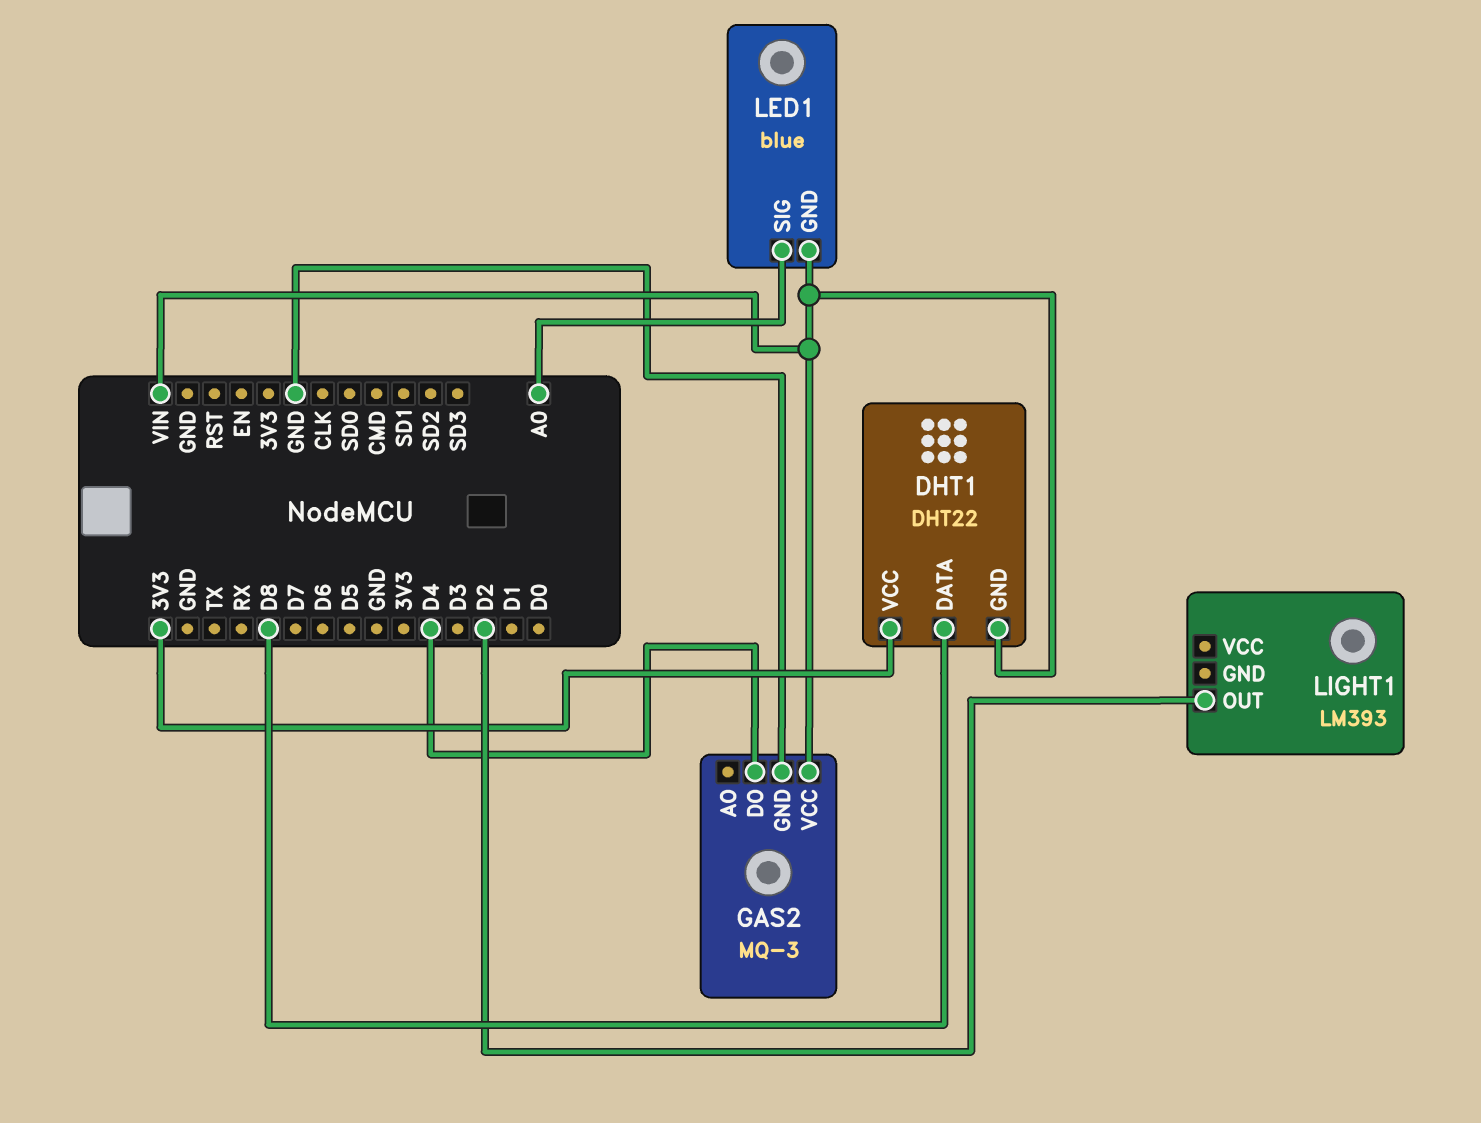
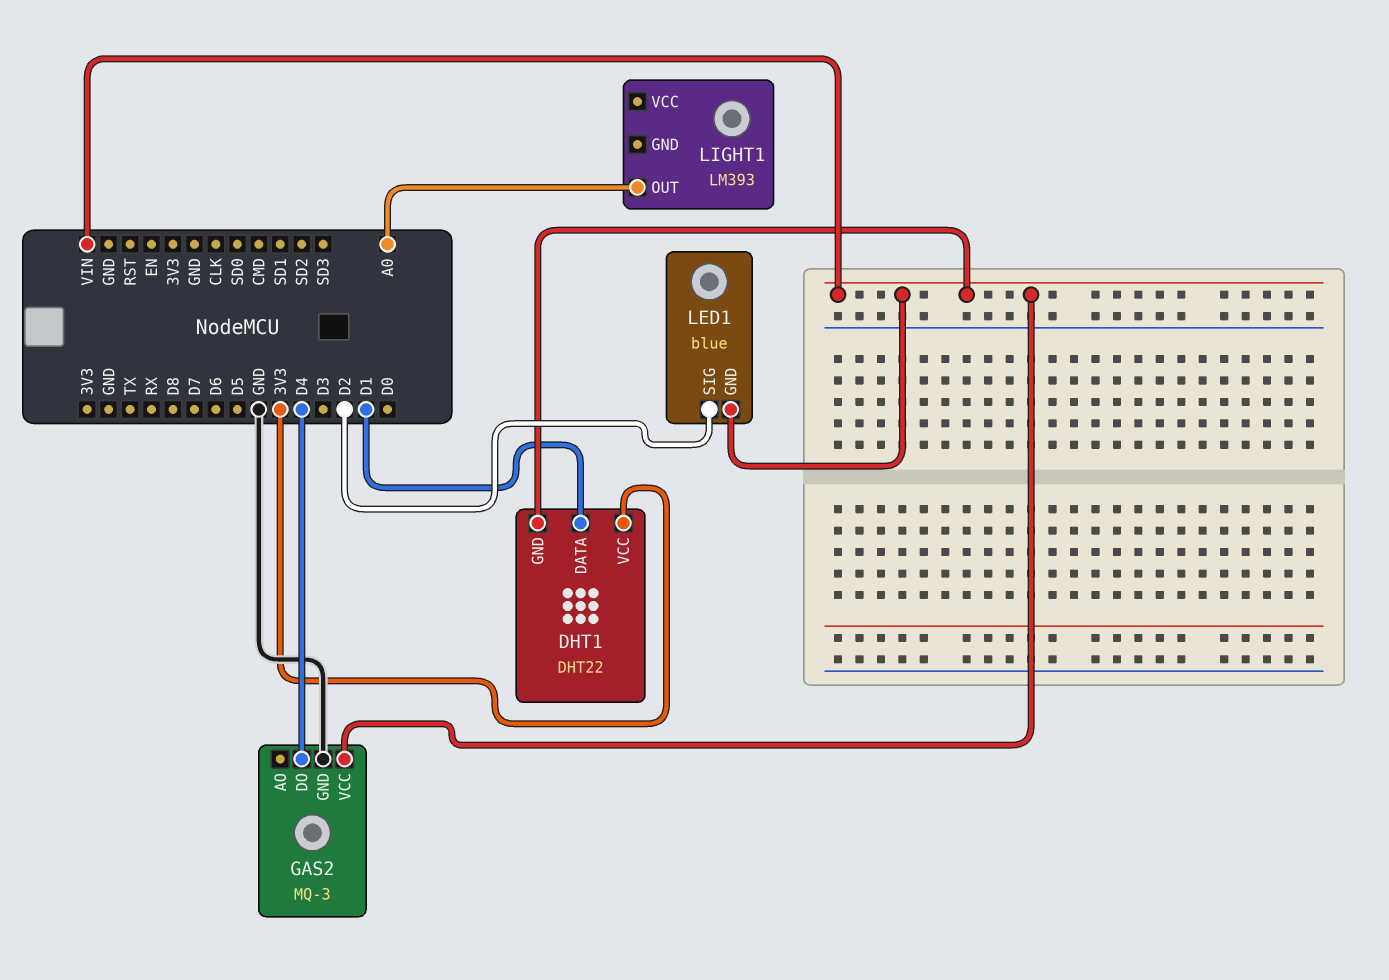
DHT1 pin DATA: D8 -> D1
LED1 pin SIG: A0 -> D2
LIGHT1 pin OUT: D2 -> A0

